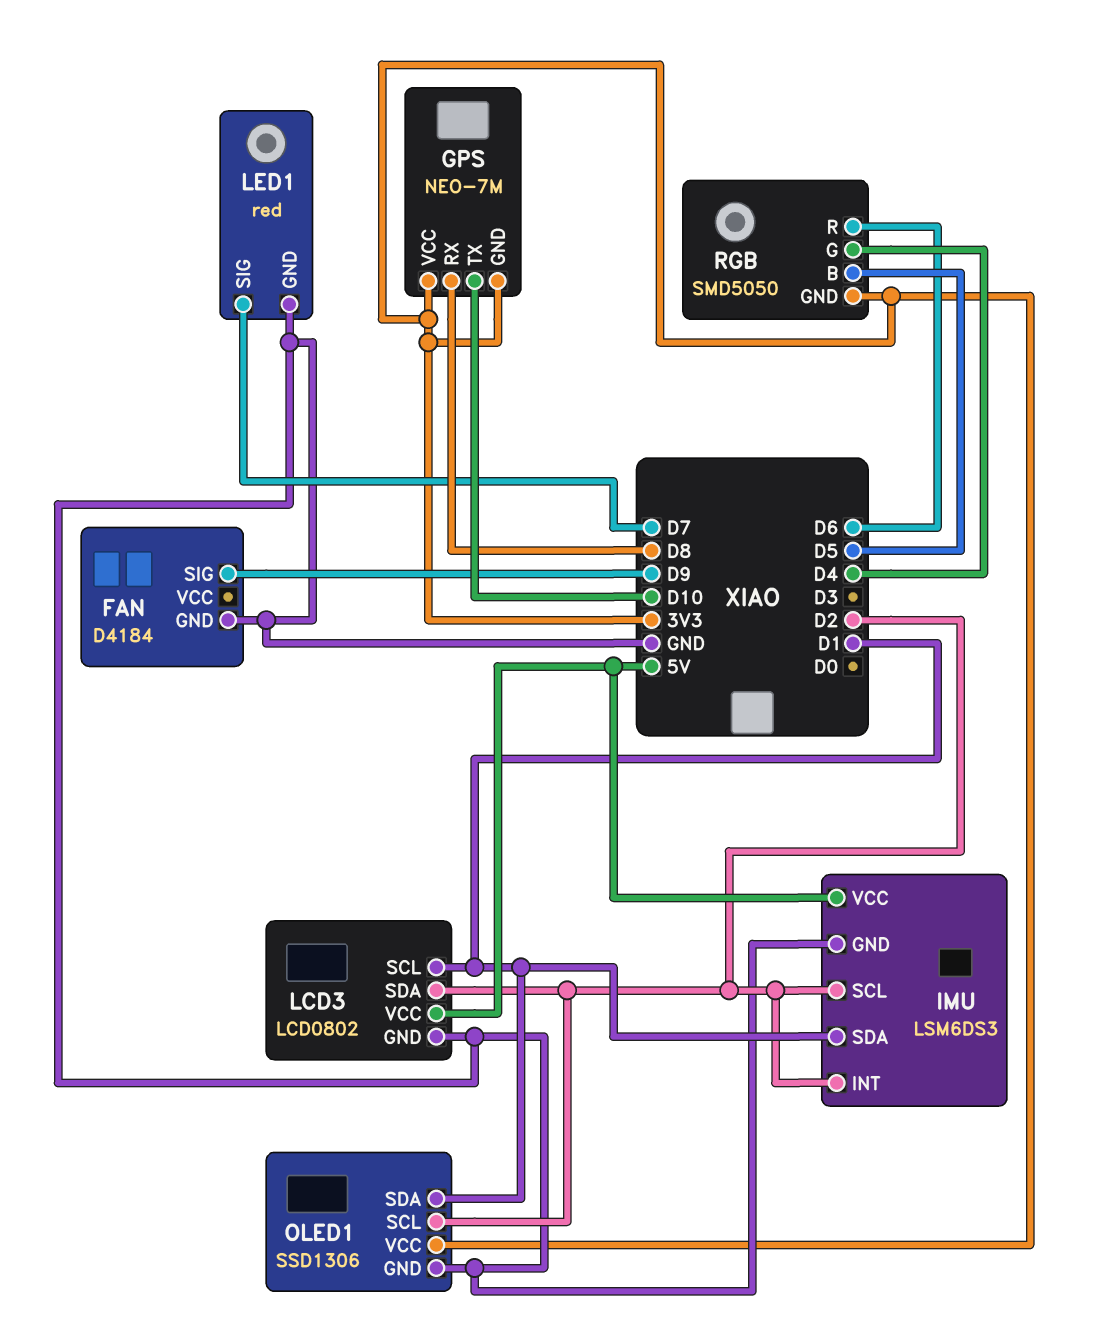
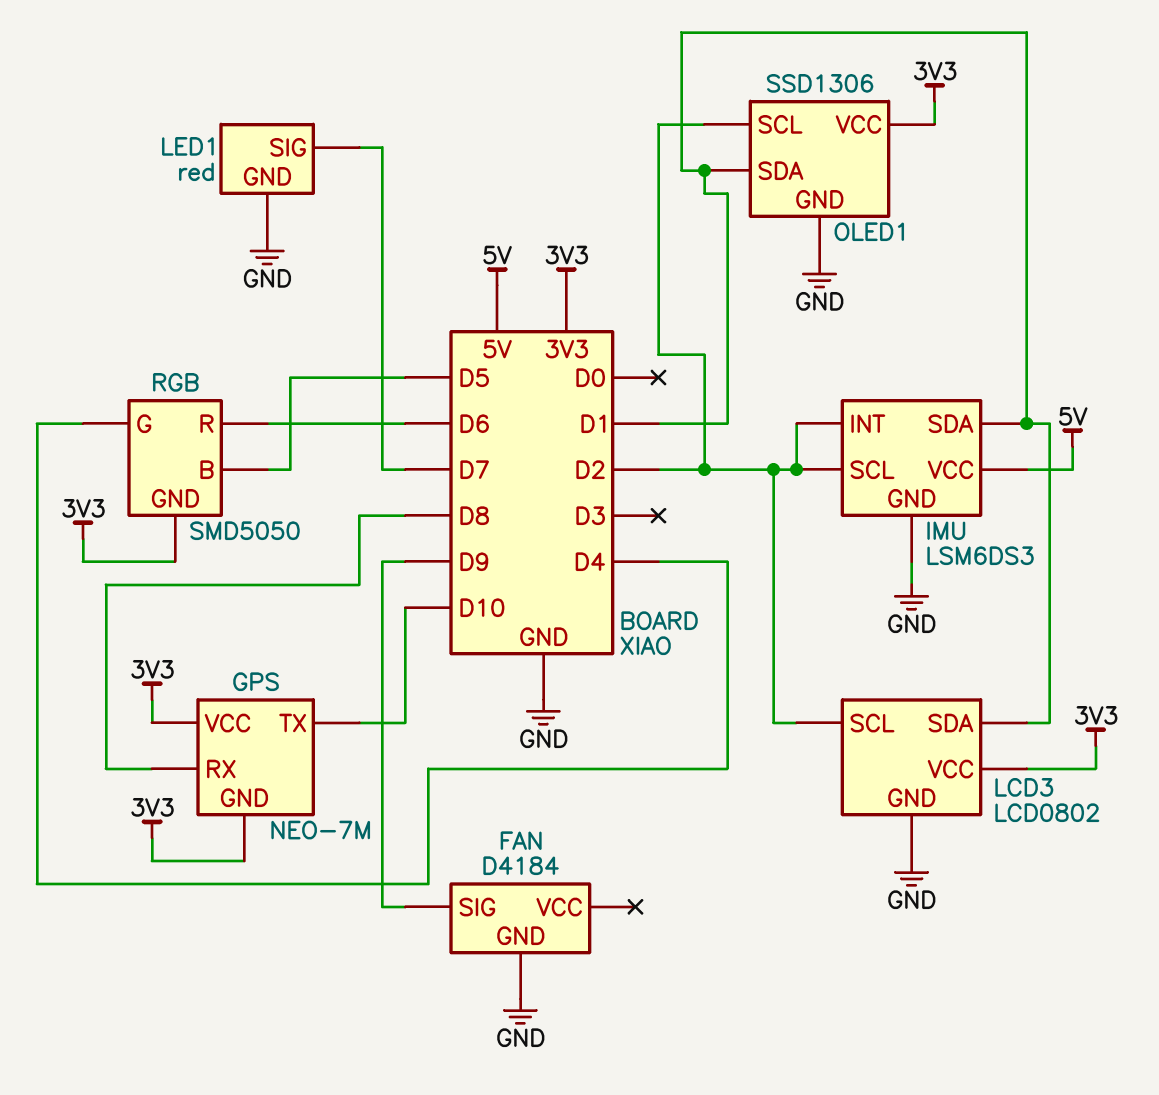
LCD3 pin SCL: D1 -> D2
LCD3 pin SDA: D2 -> D1
LCD3 pin VCC: 5V -> 3V3

